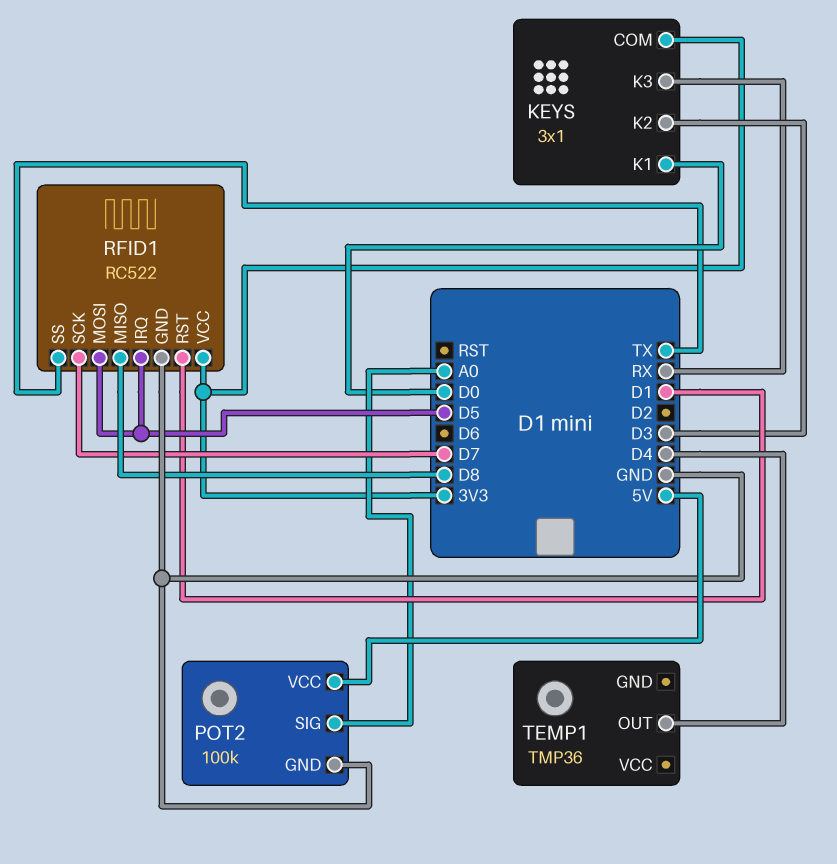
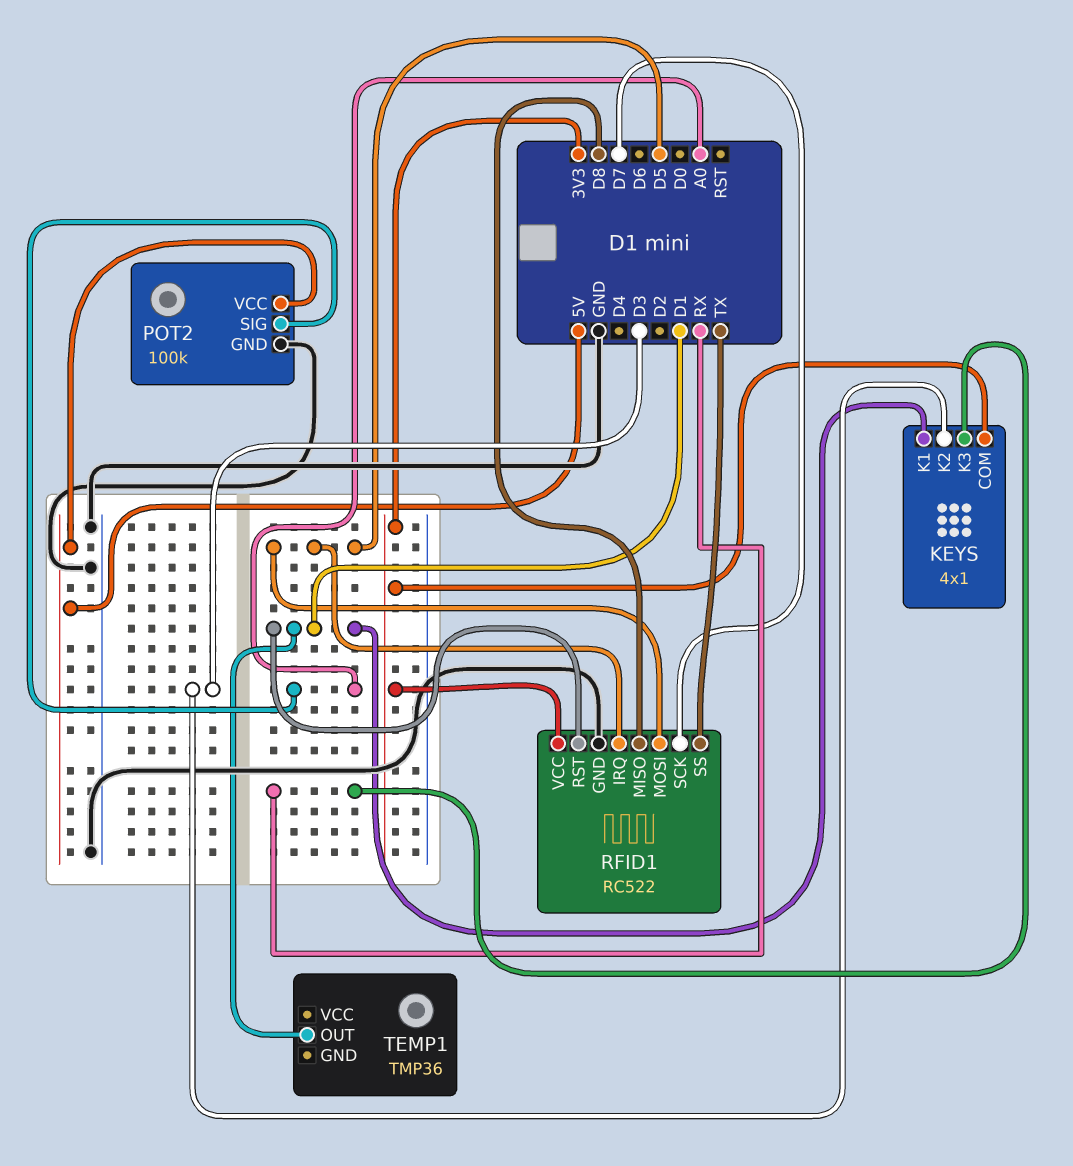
KEYS: 3x1 -> 4x1
KEYS pin K1: D0 -> D1
TEMP1 pin OUT: D4 -> D1

